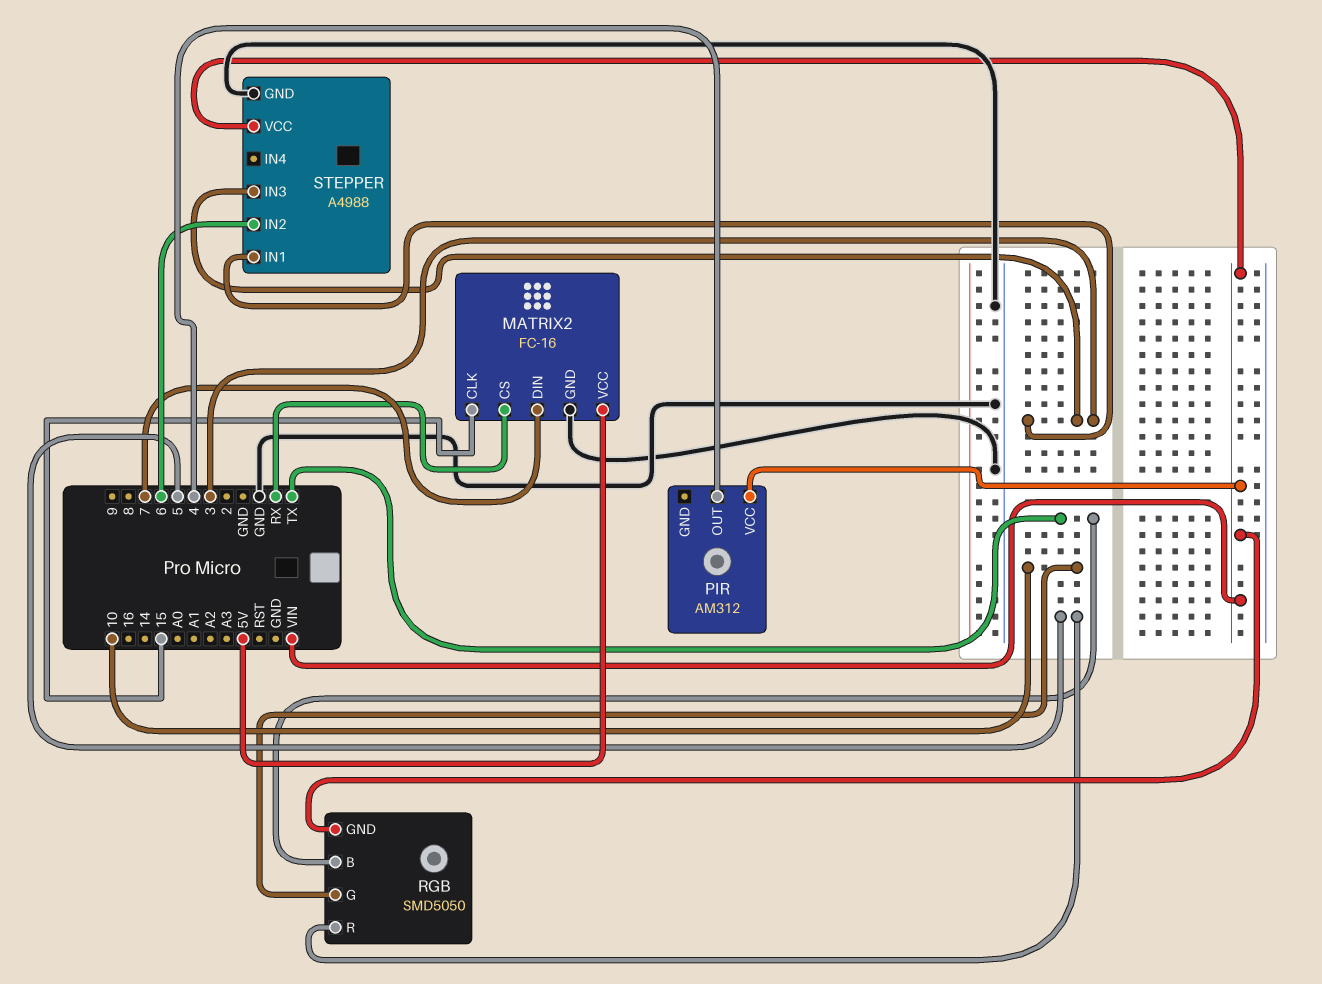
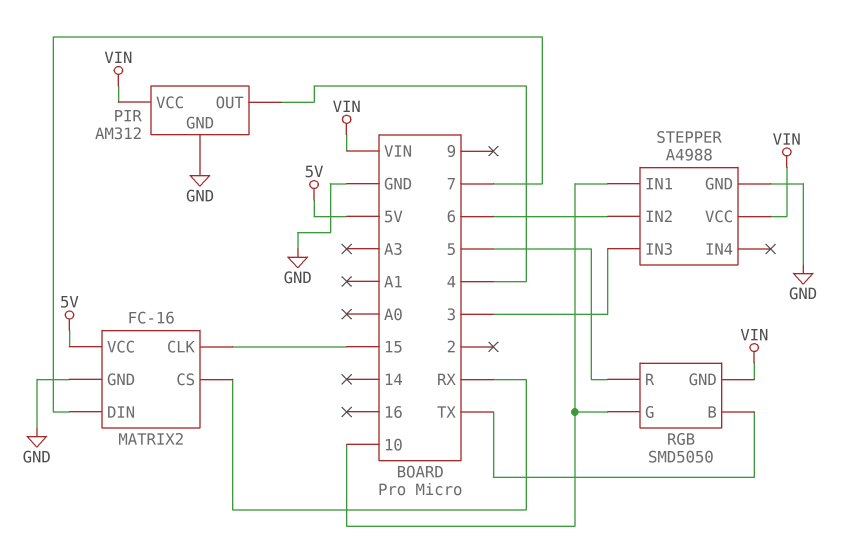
PIR pin GND: none -> GND
STEPPER pin IN1: 3 -> 10

